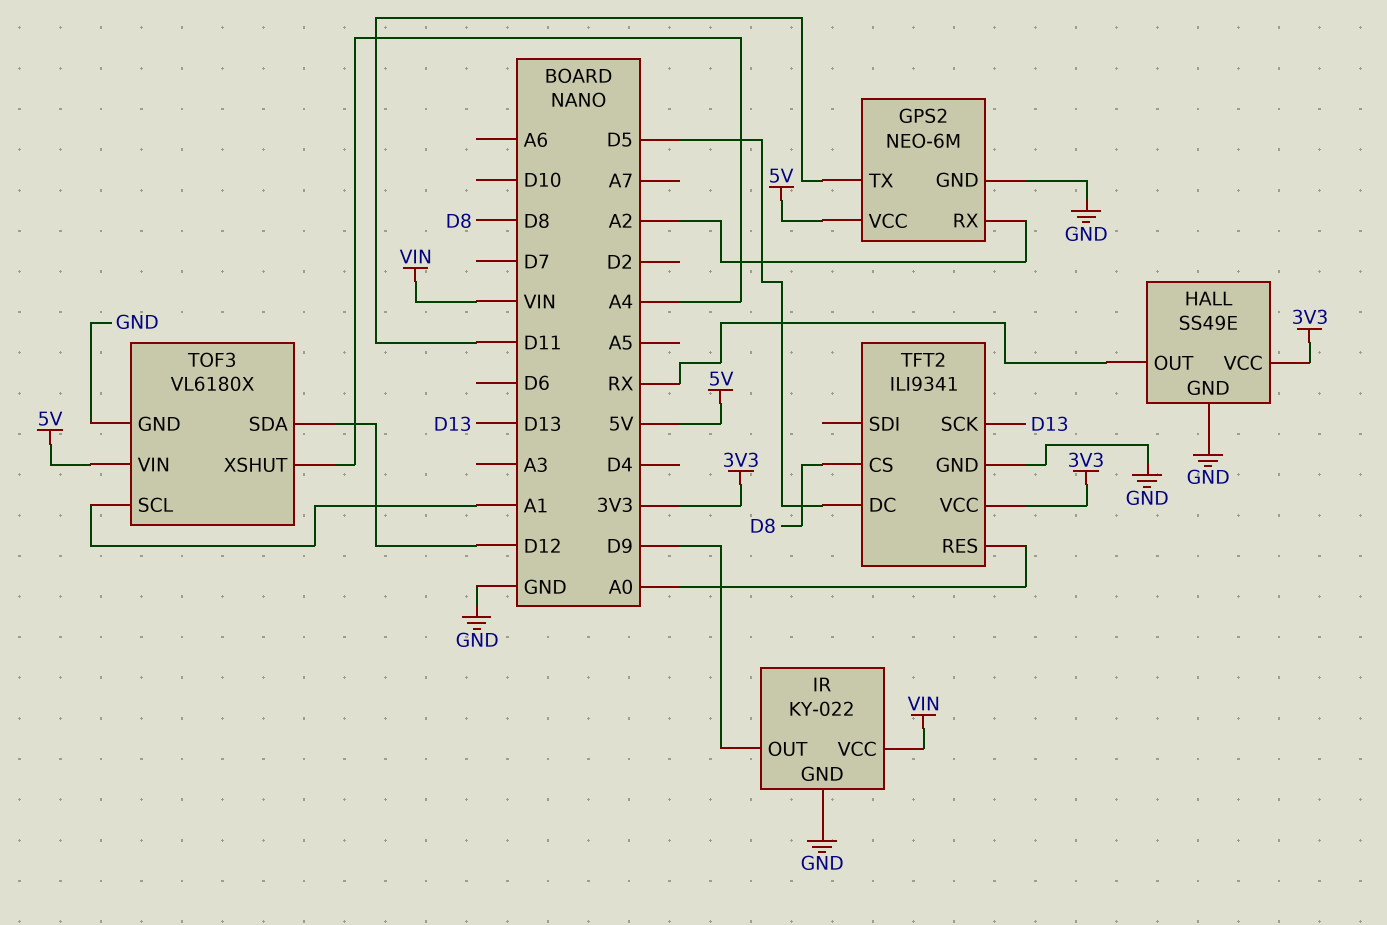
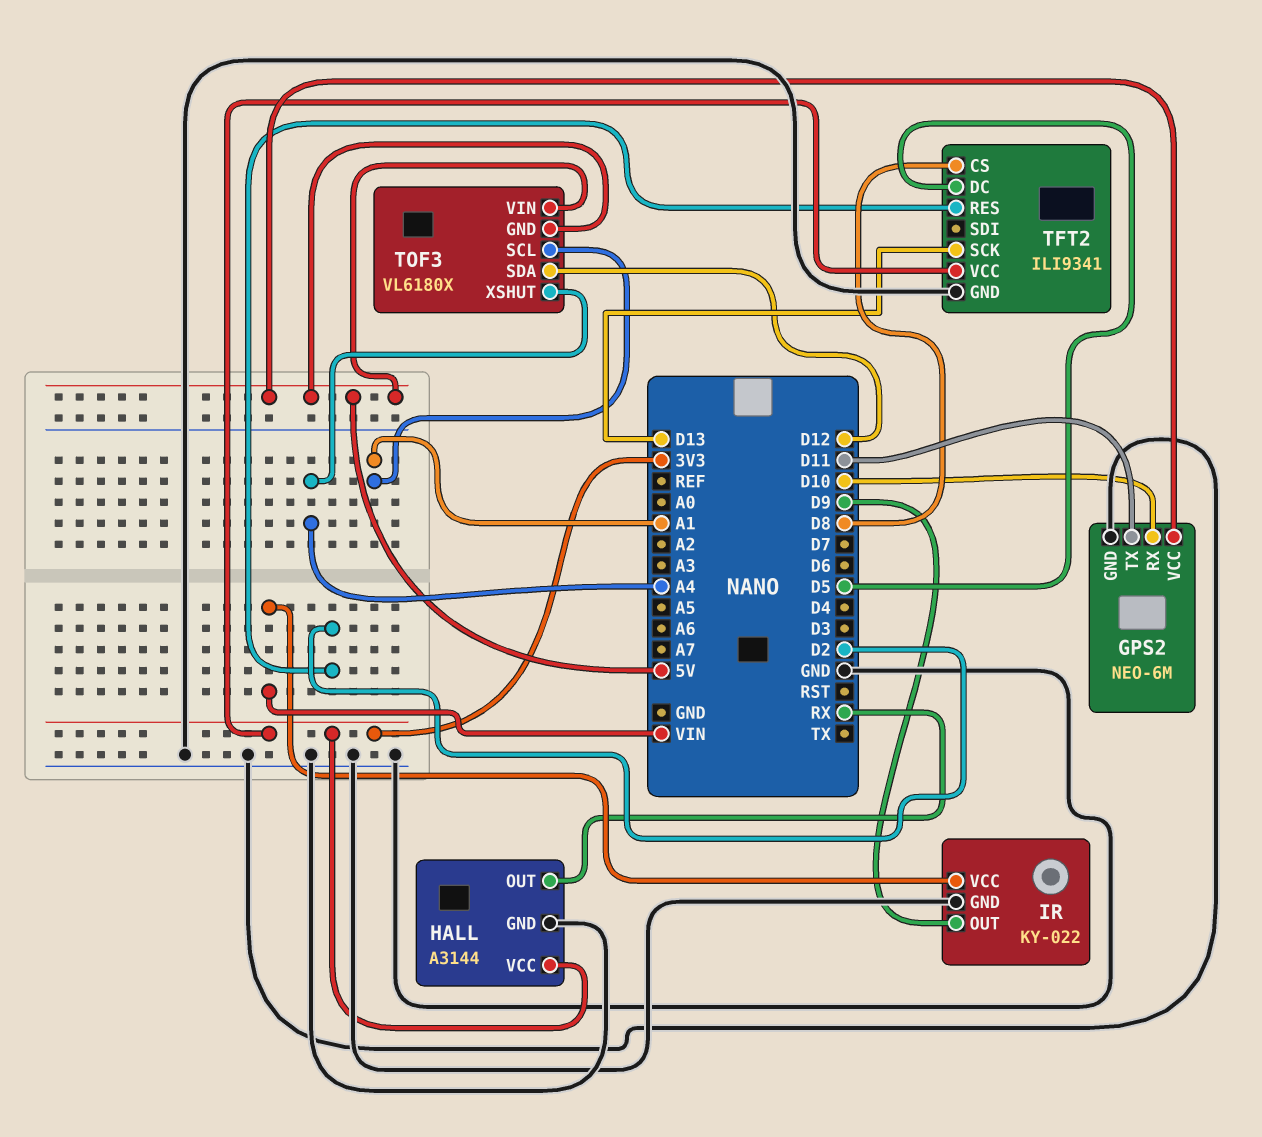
GPS2 pin RX: A2 -> D10
HALL: SS49E -> A3144
TFT2 pin RES: A0 -> D2
TOF3 pin GND: GND -> 5V

